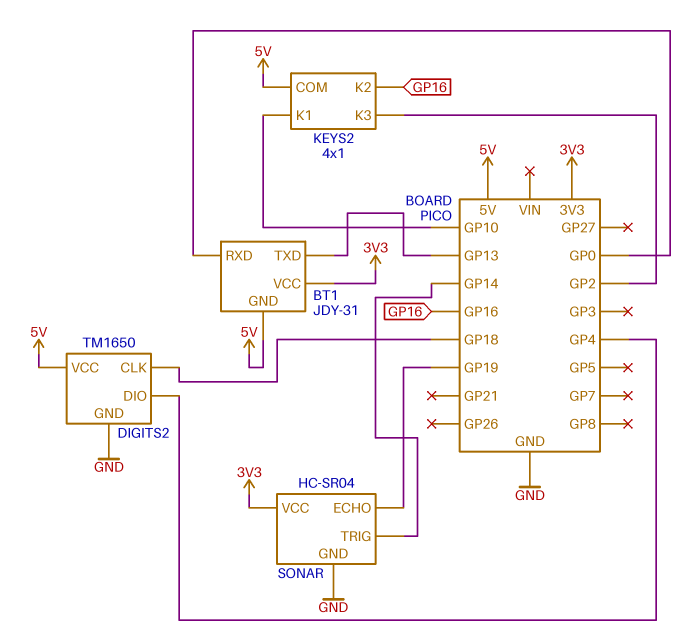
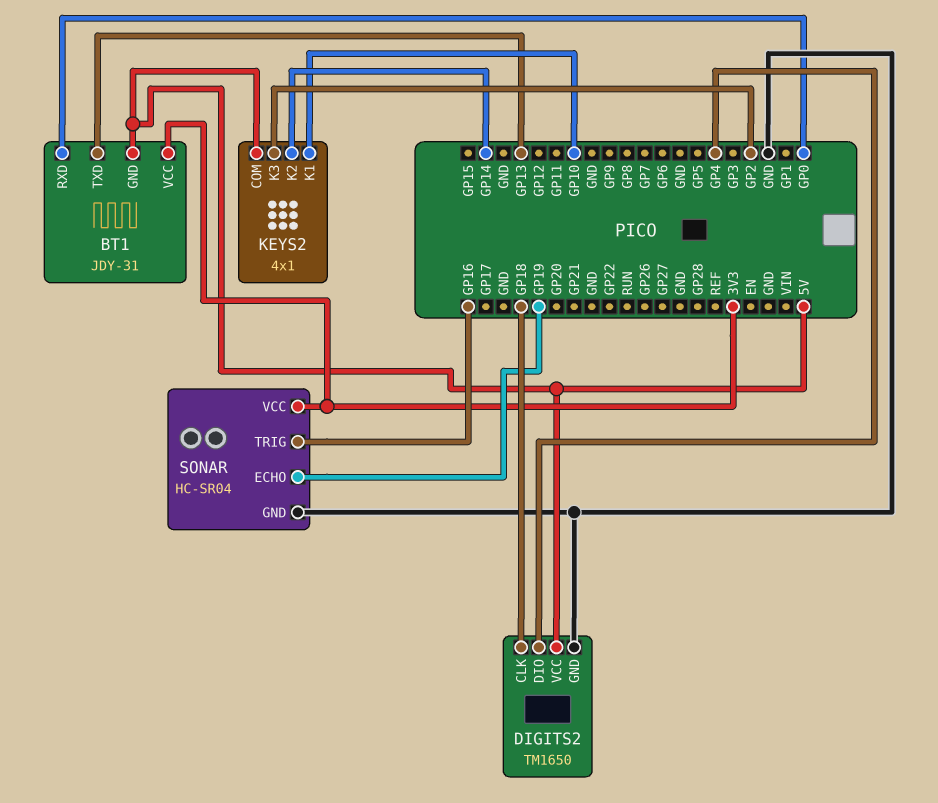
KEYS2 pin K2: GP16 -> GP14
SONAR pin TRIG: GP14 -> GP16

